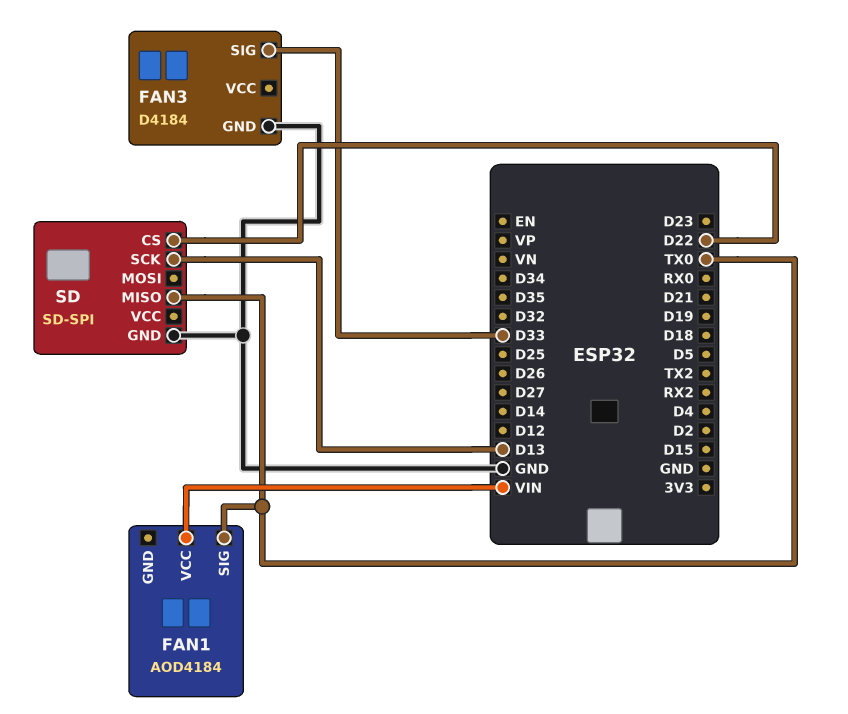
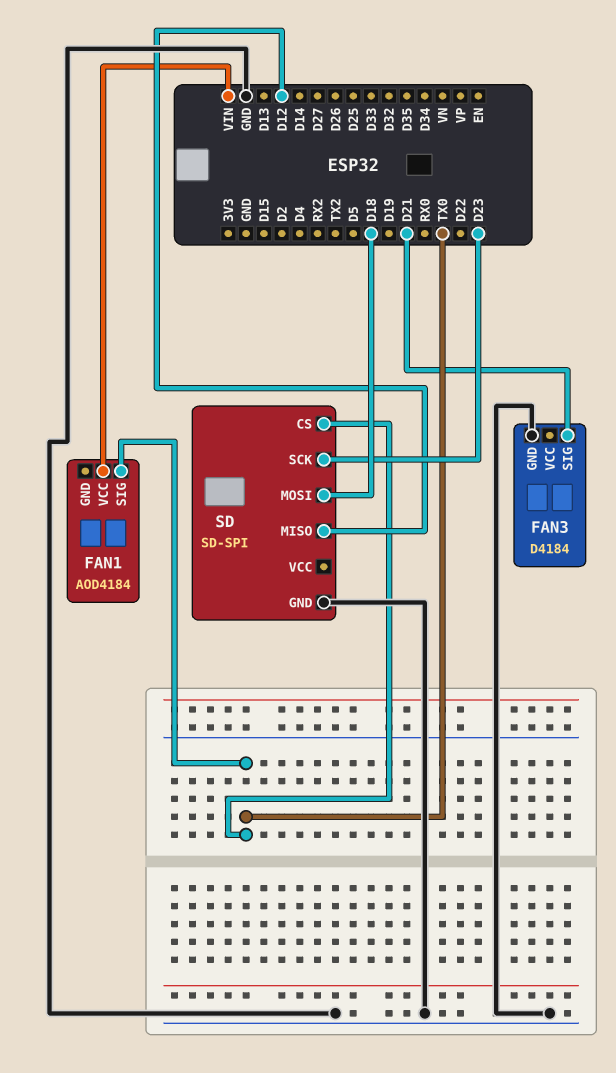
FAN3 pin SIG: D33 -> D21
SD pin CS: D22 -> TX0
SD pin MISO: TX0 -> D12
SD pin MOSI: none -> D18
SD pin SCK: D13 -> D23

